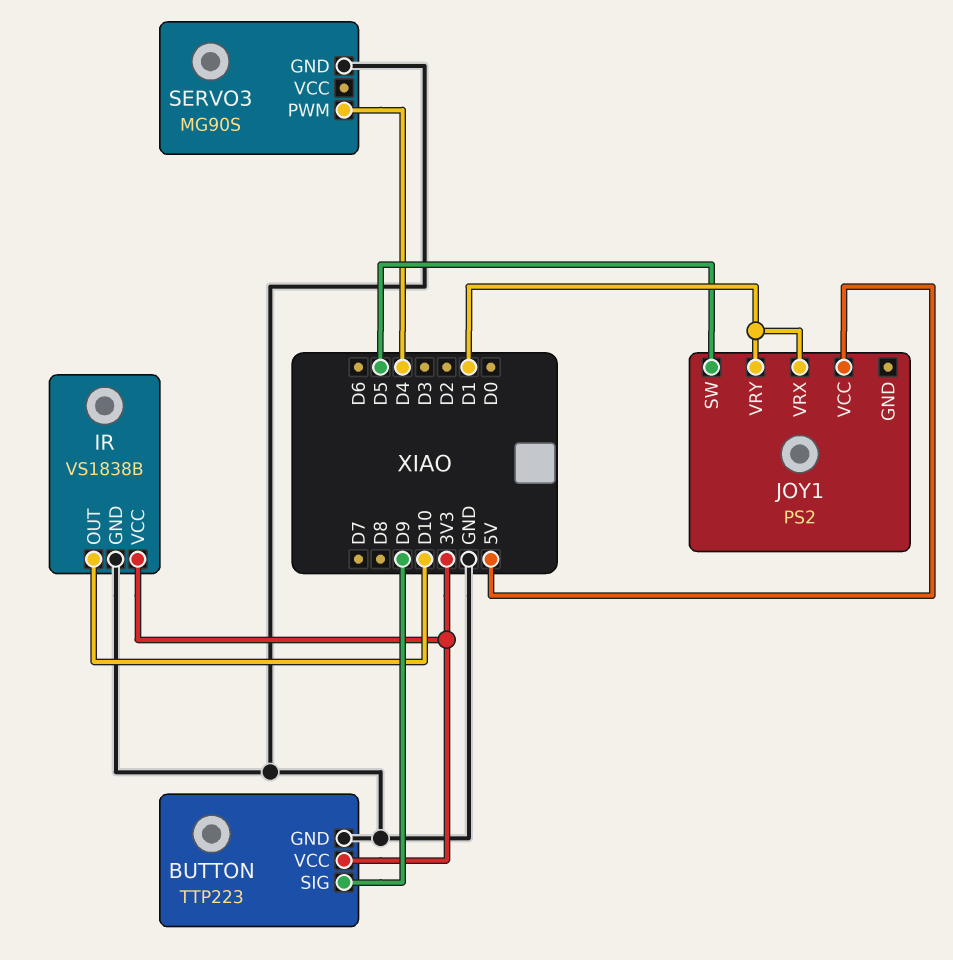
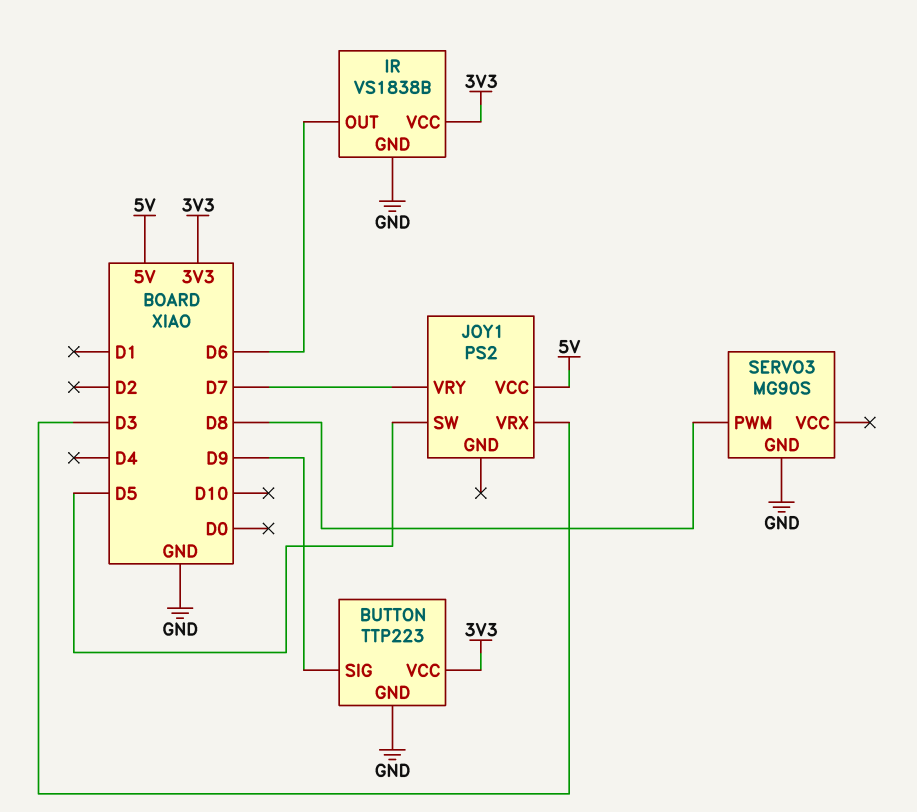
IR pin OUT: D10 -> D6
JOY1 pin VRX: D1 -> D3
JOY1 pin VRY: D1 -> D7
SERVO3 pin PWM: D4 -> D8

